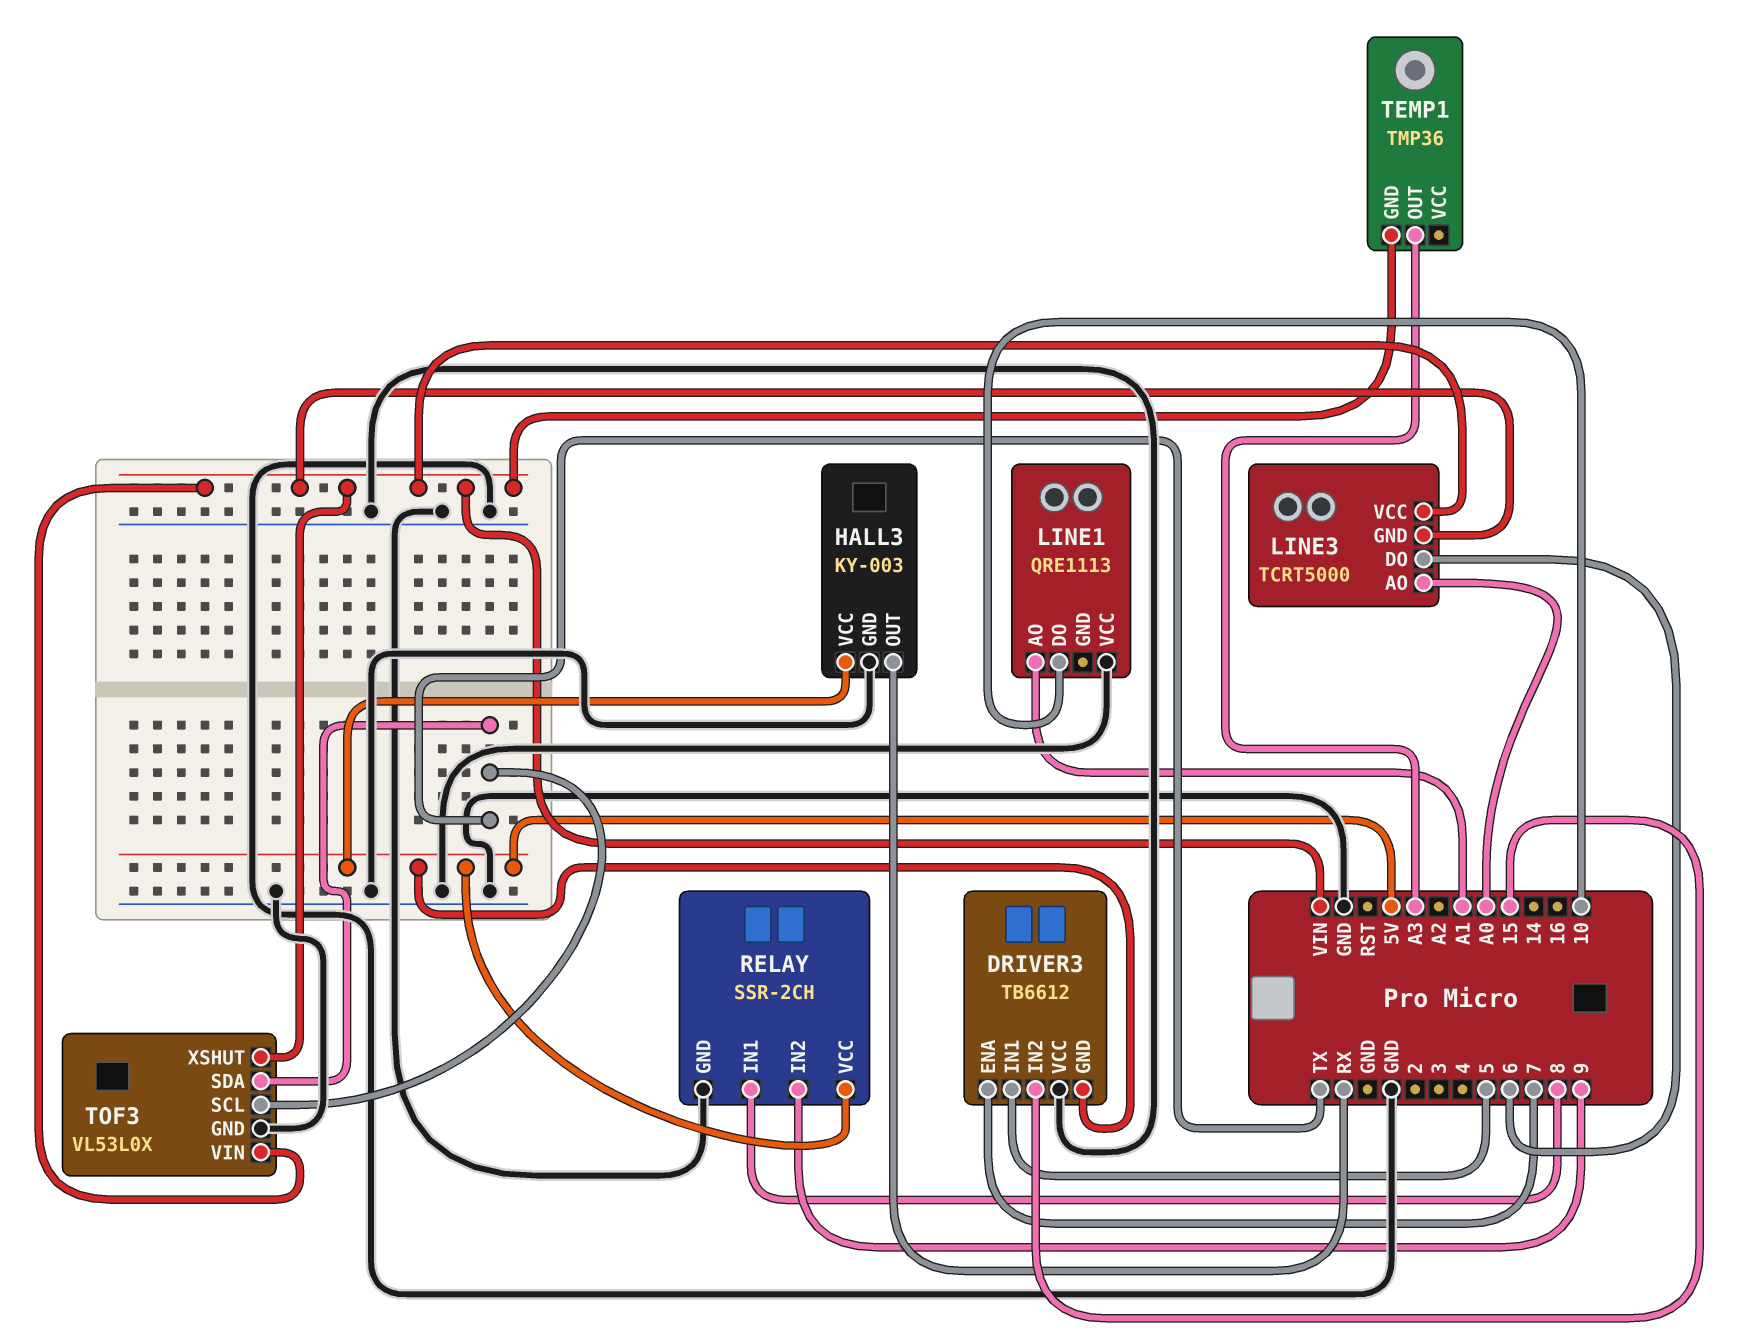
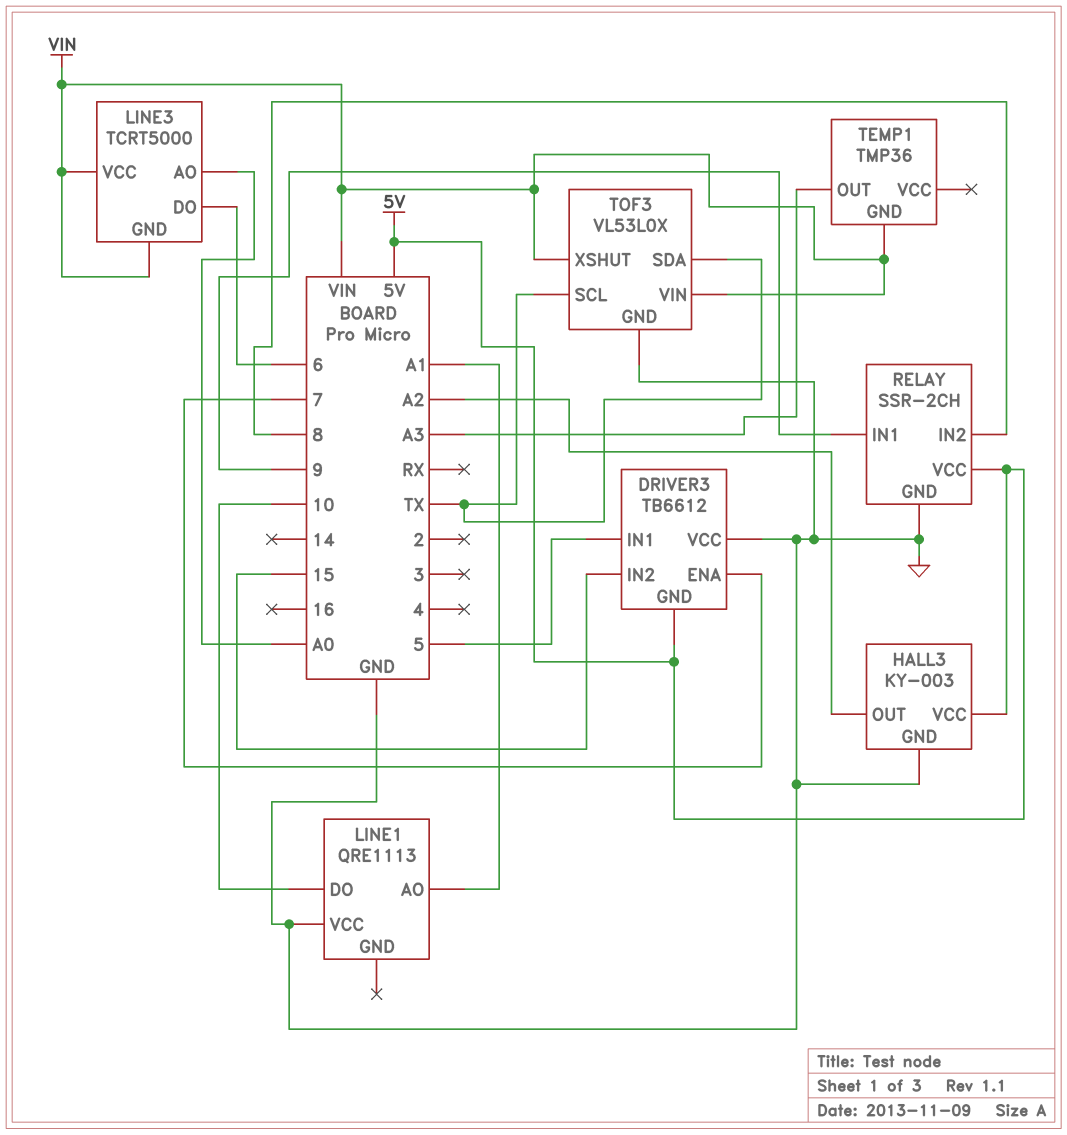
HALL3 pin OUT: RX -> A2
RELAY pin IN1: 8 -> 9
RELAY pin IN2: 9 -> 8

